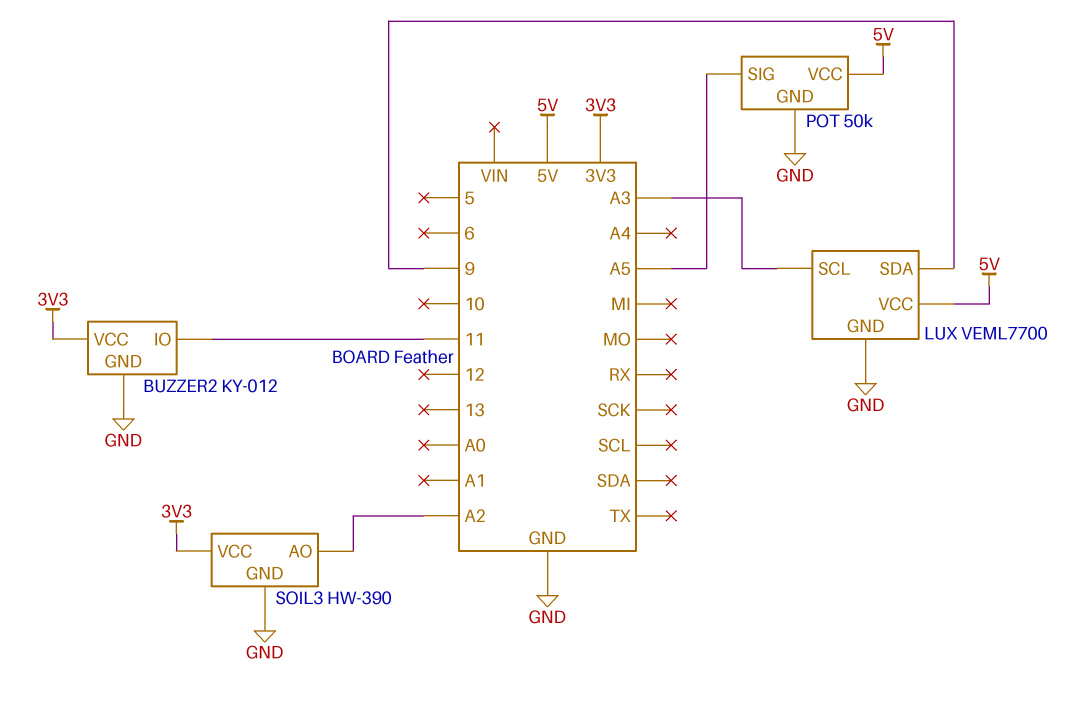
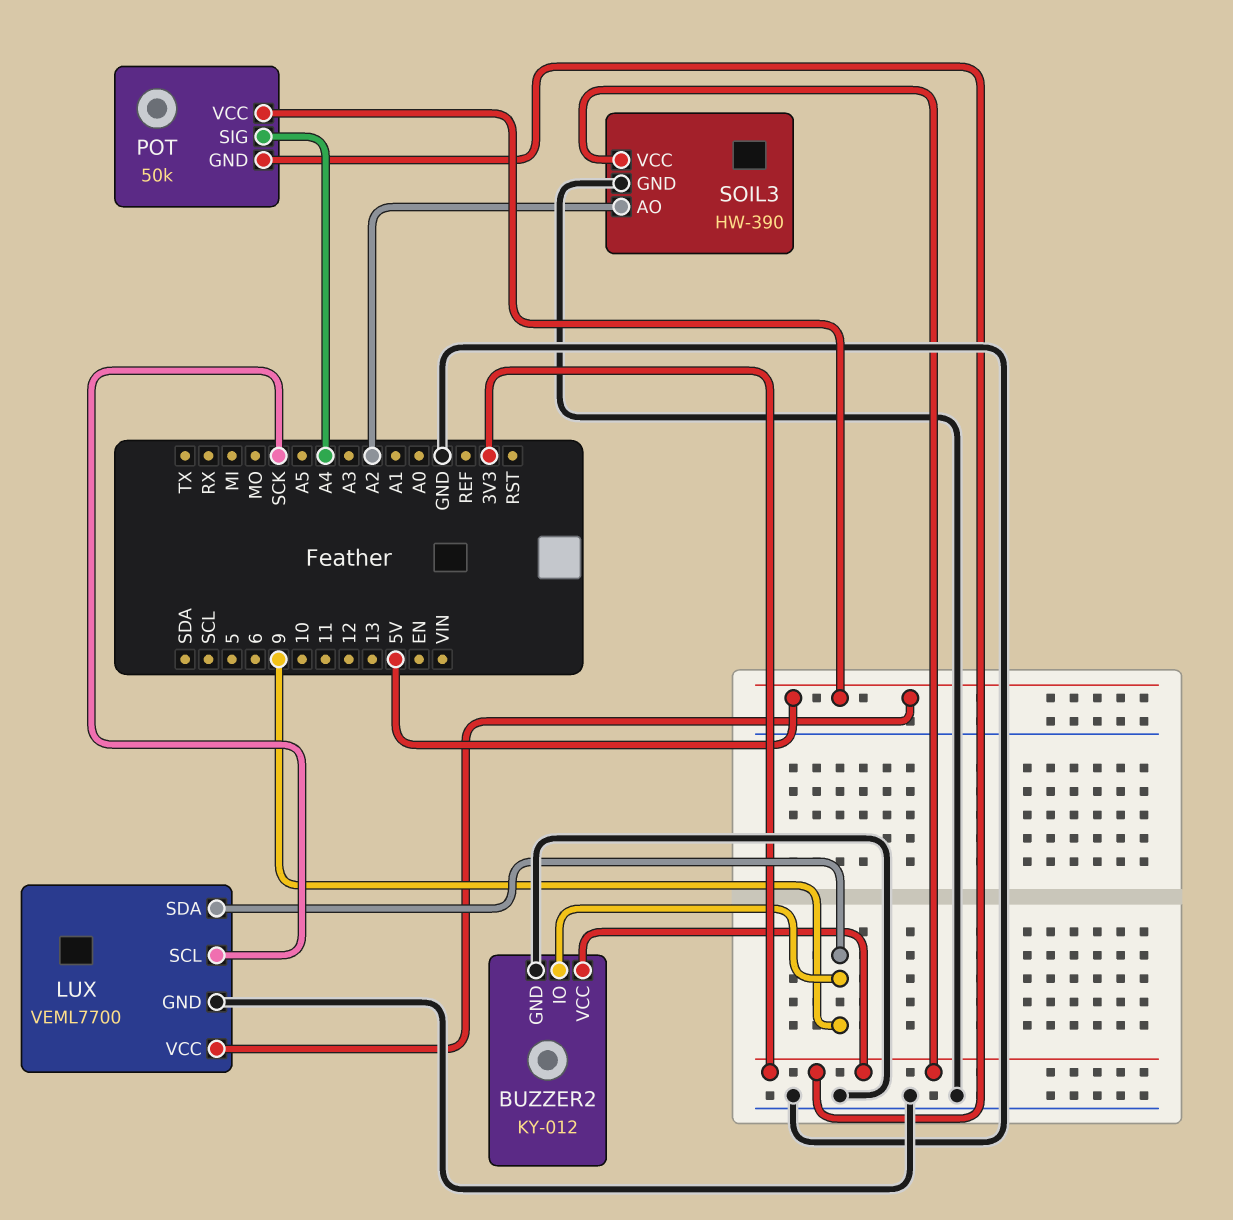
BUZZER2 pin IO: 11 -> 9
LUX pin SCL: A3 -> SCK
POT pin GND: GND -> 3V3
POT pin SIG: A5 -> A4

